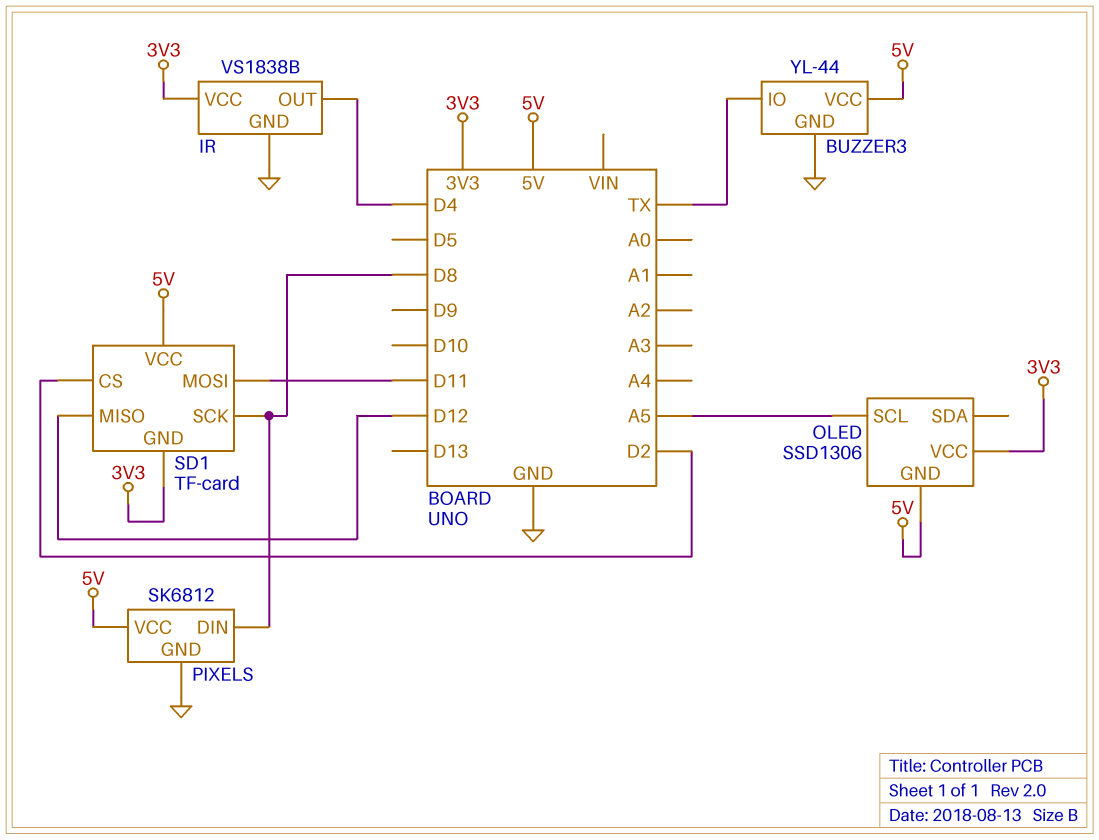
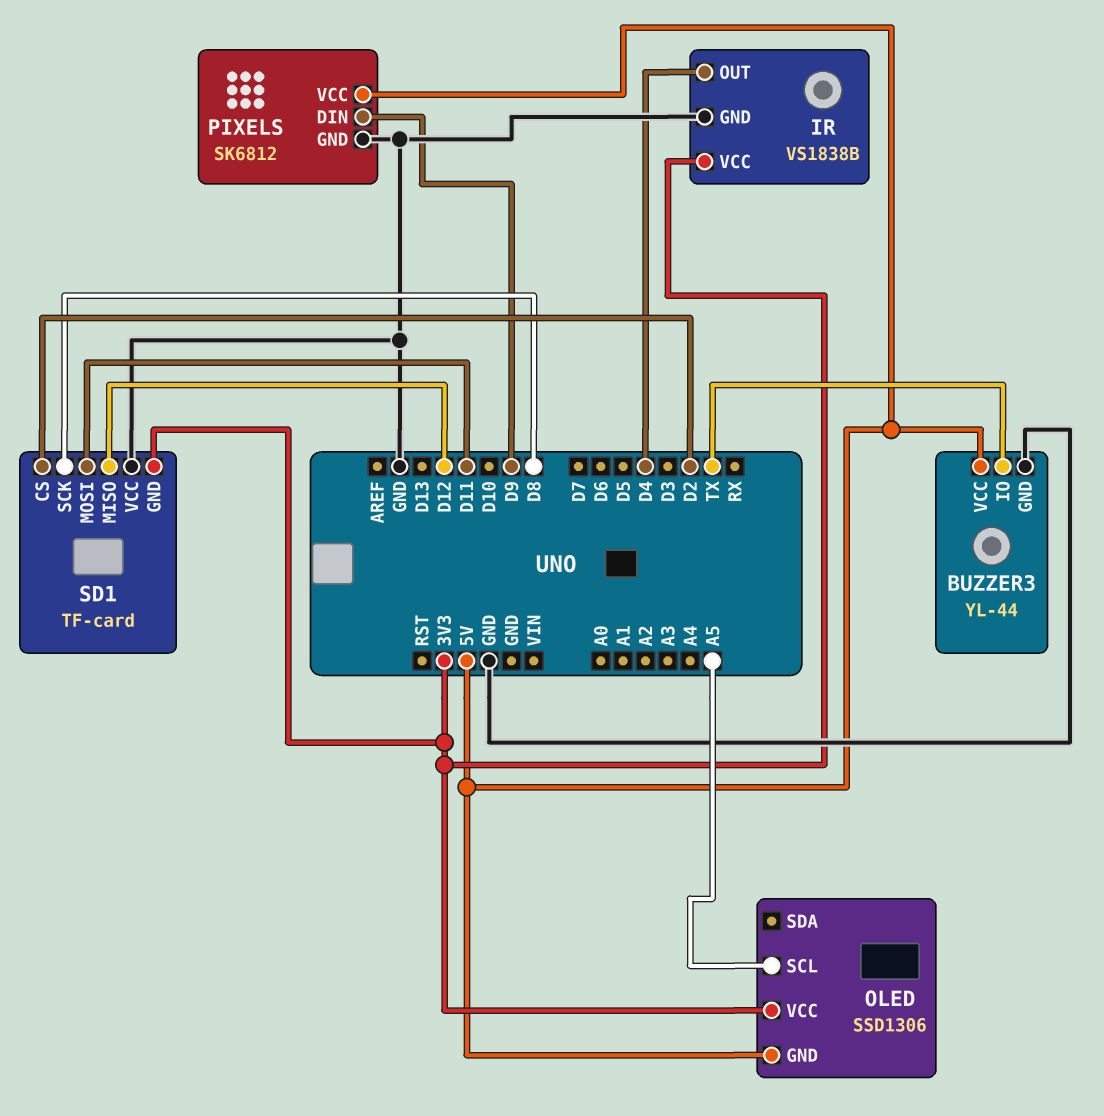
PIXELS pin DIN: D8 -> D9
SD1 pin VCC: 5V -> GND

